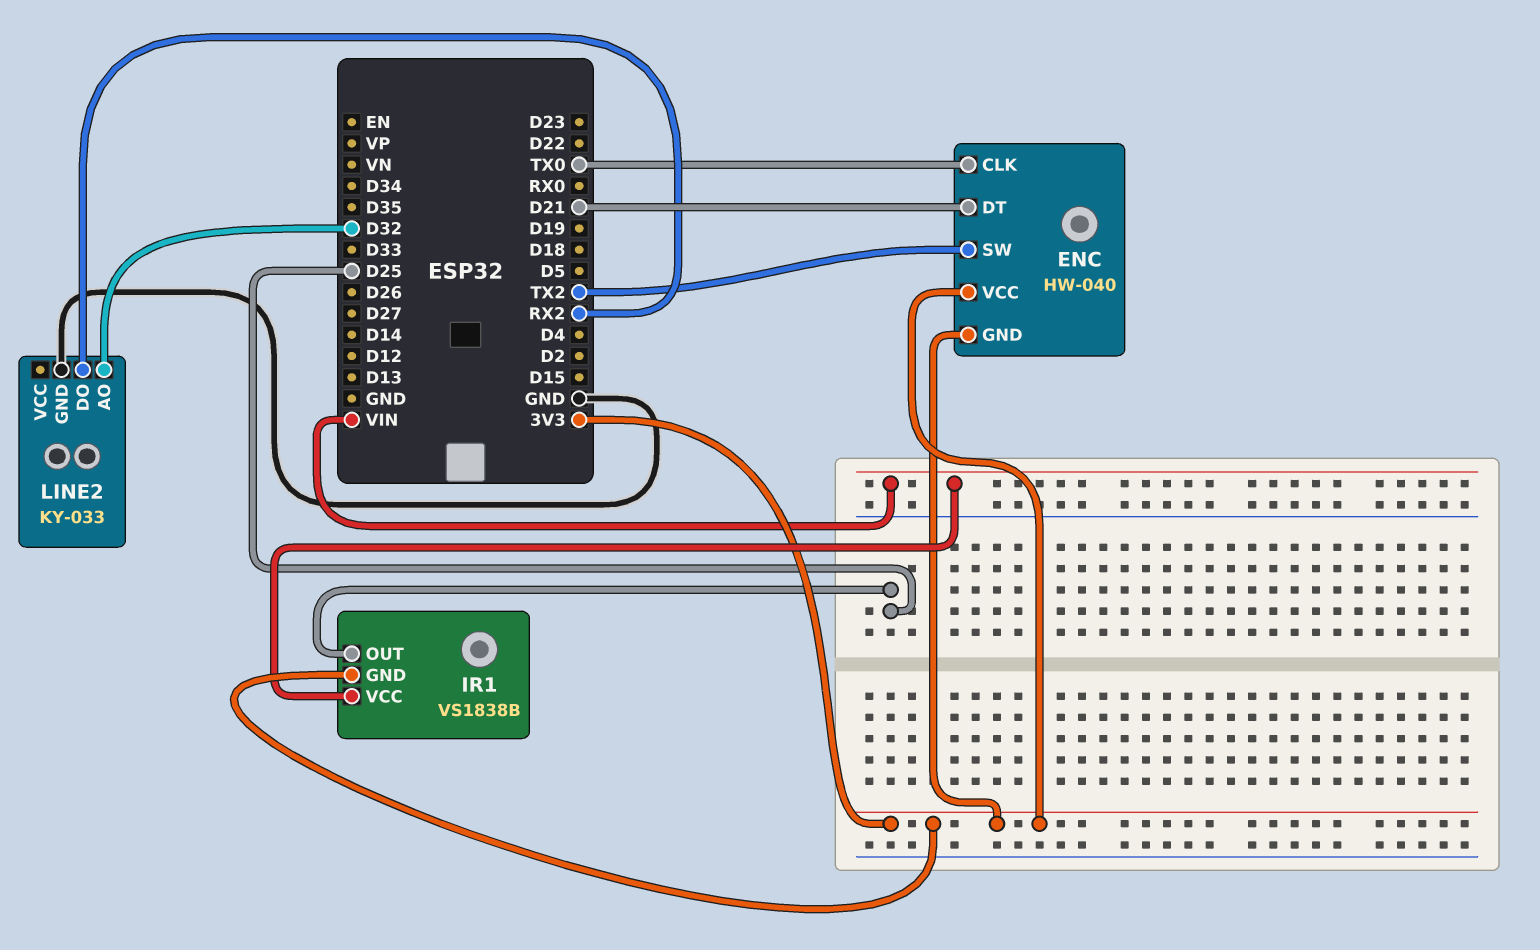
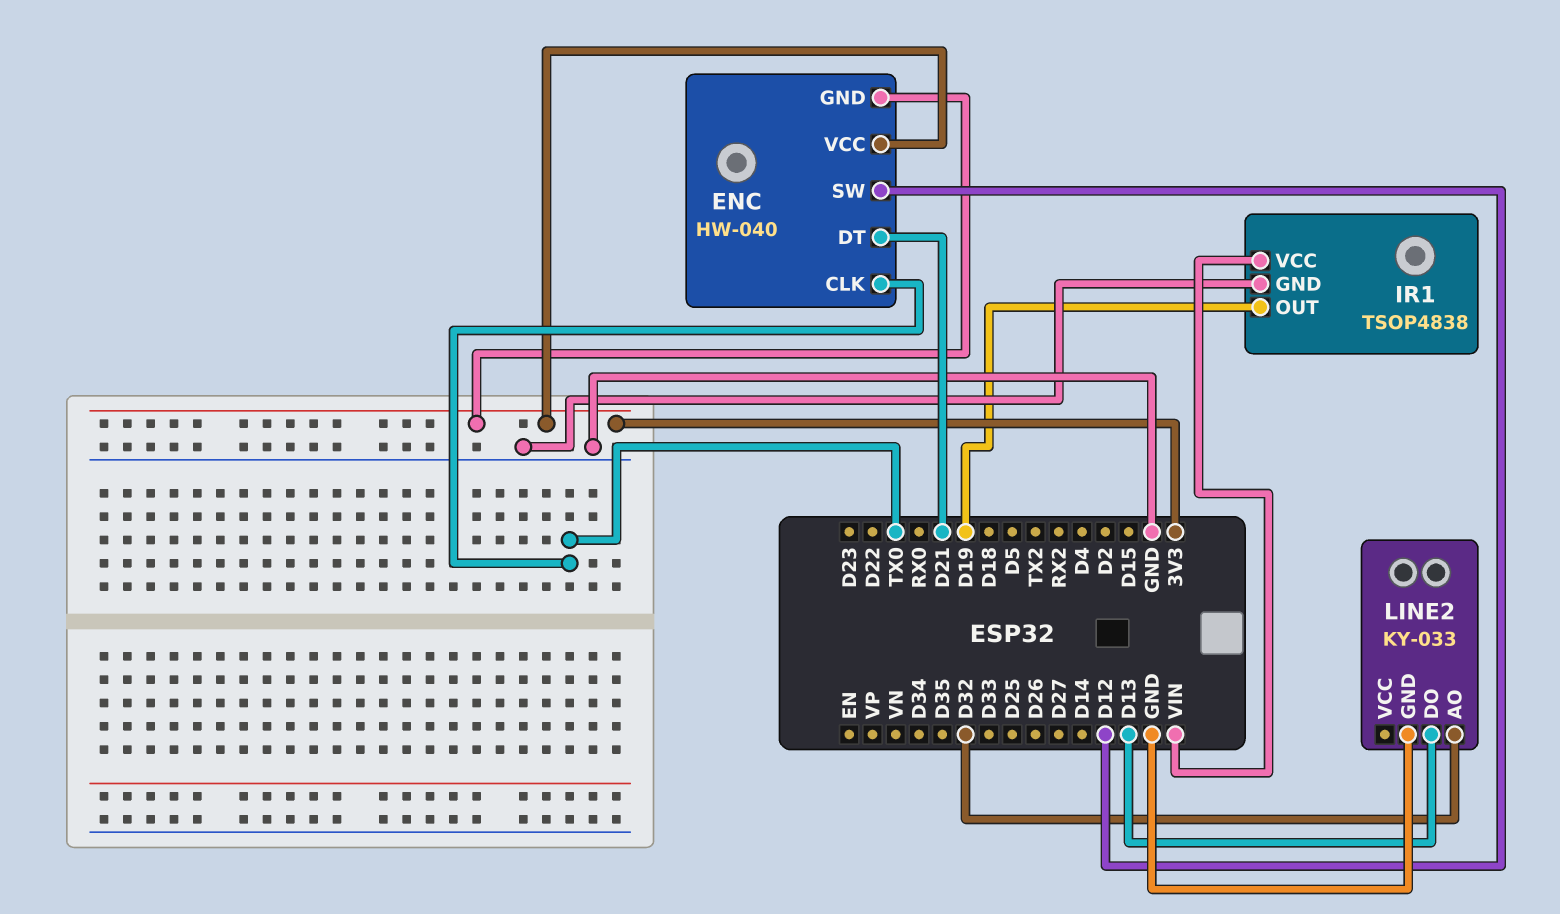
ENC pin SW: TX2 -> D12
IR1: VS1838B -> TSOP4838
IR1 pin GND: 3V3 -> GND
IR1 pin OUT: D25 -> D19
LINE2 pin DO: RX2 -> D13

